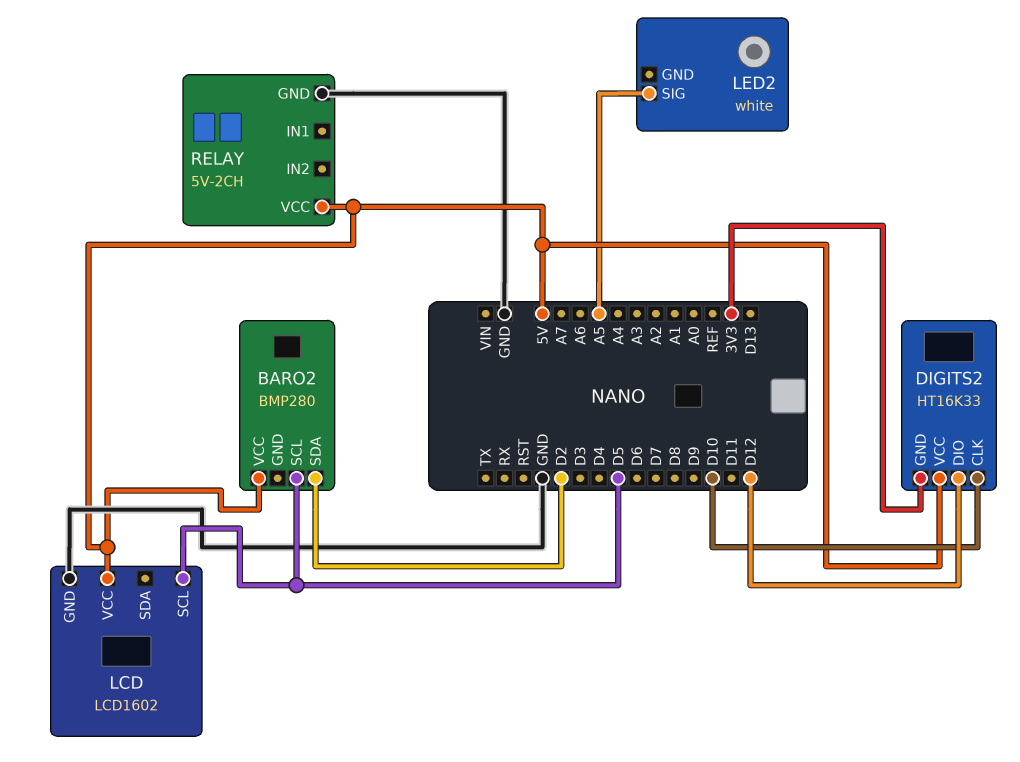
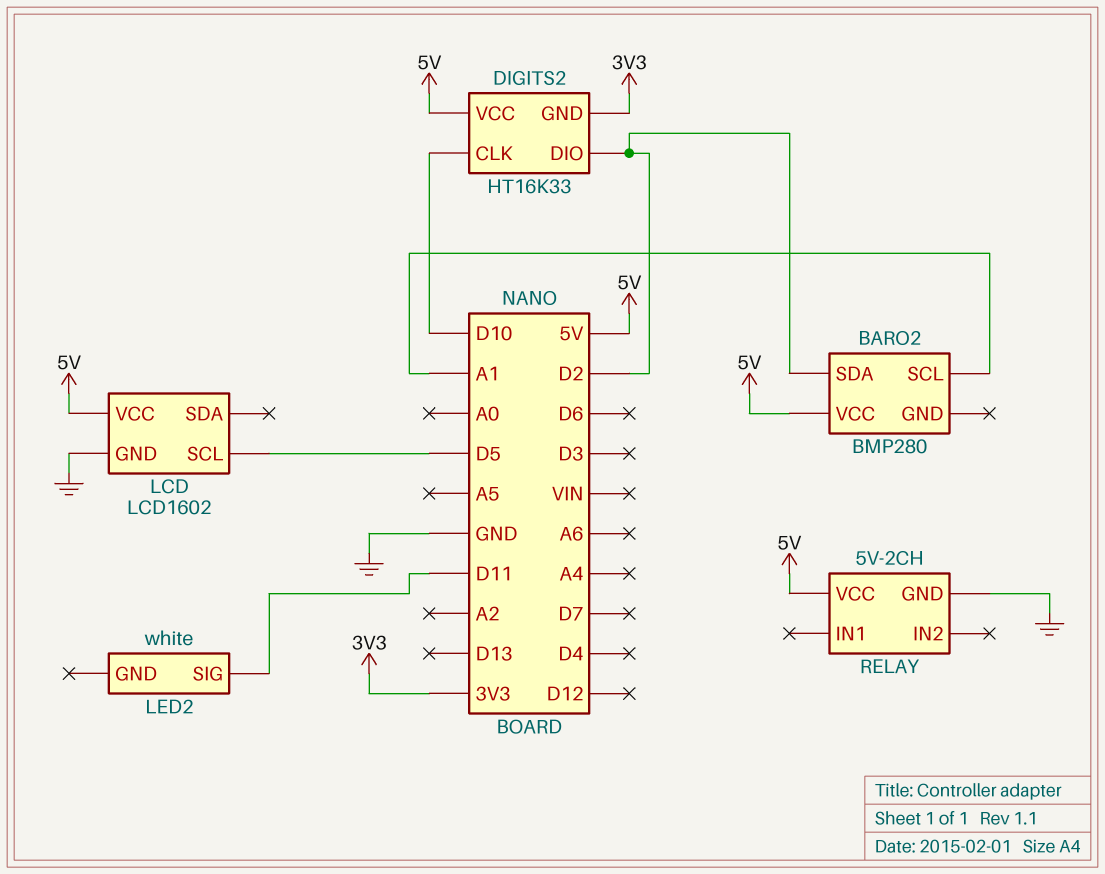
BARO2 pin SCL: D5 -> A1
DIGITS2 pin DIO: D12 -> D2
LED2 pin SIG: A5 -> D11

